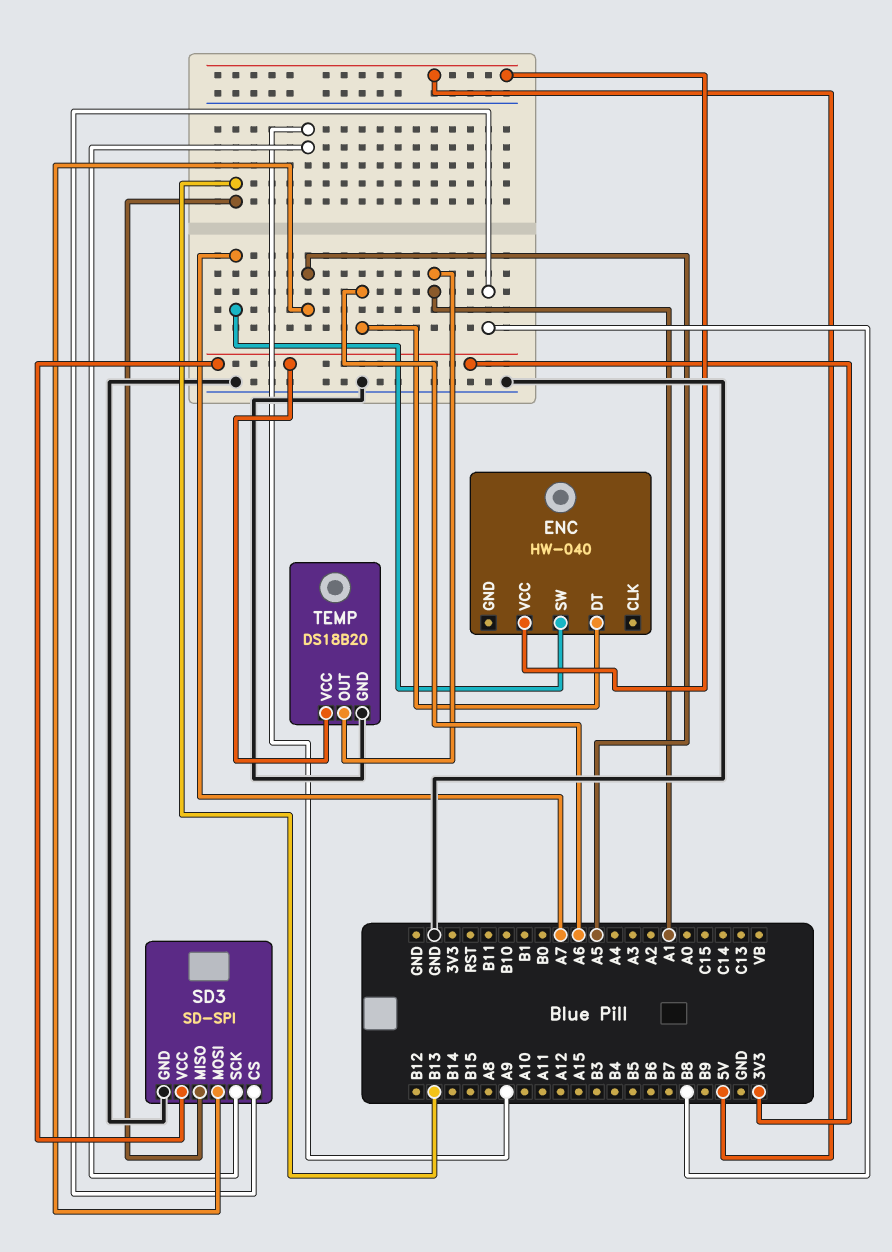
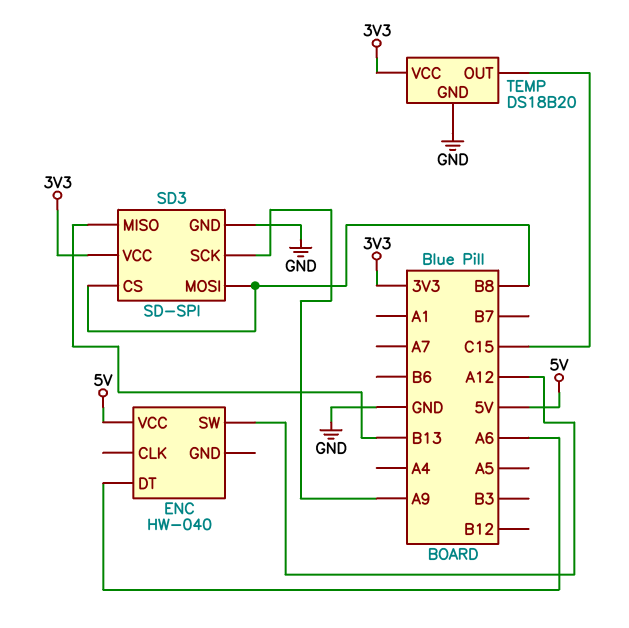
ENC pin SW: A7 -> A12
SD3 pin MOSI: A5 -> B8
TEMP pin OUT: A1 -> C15

